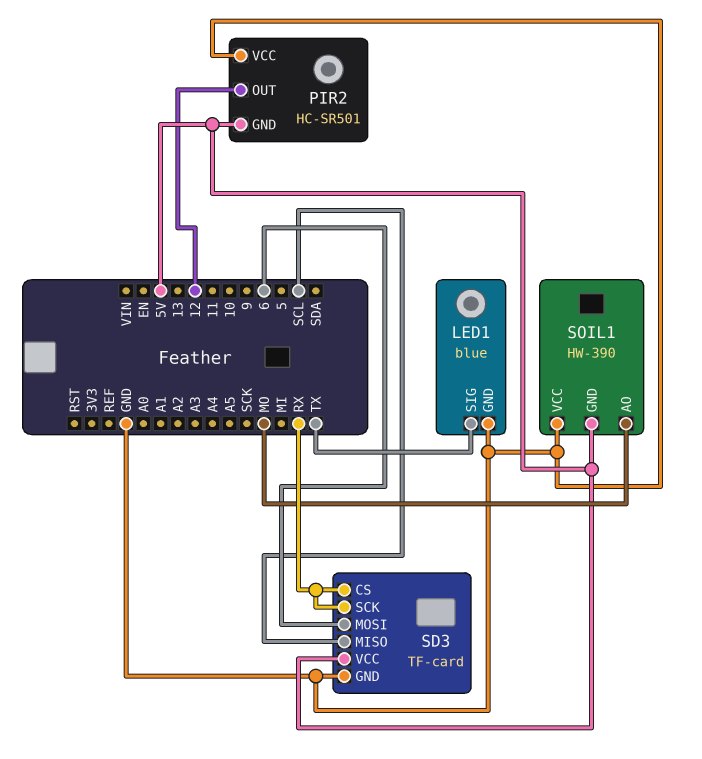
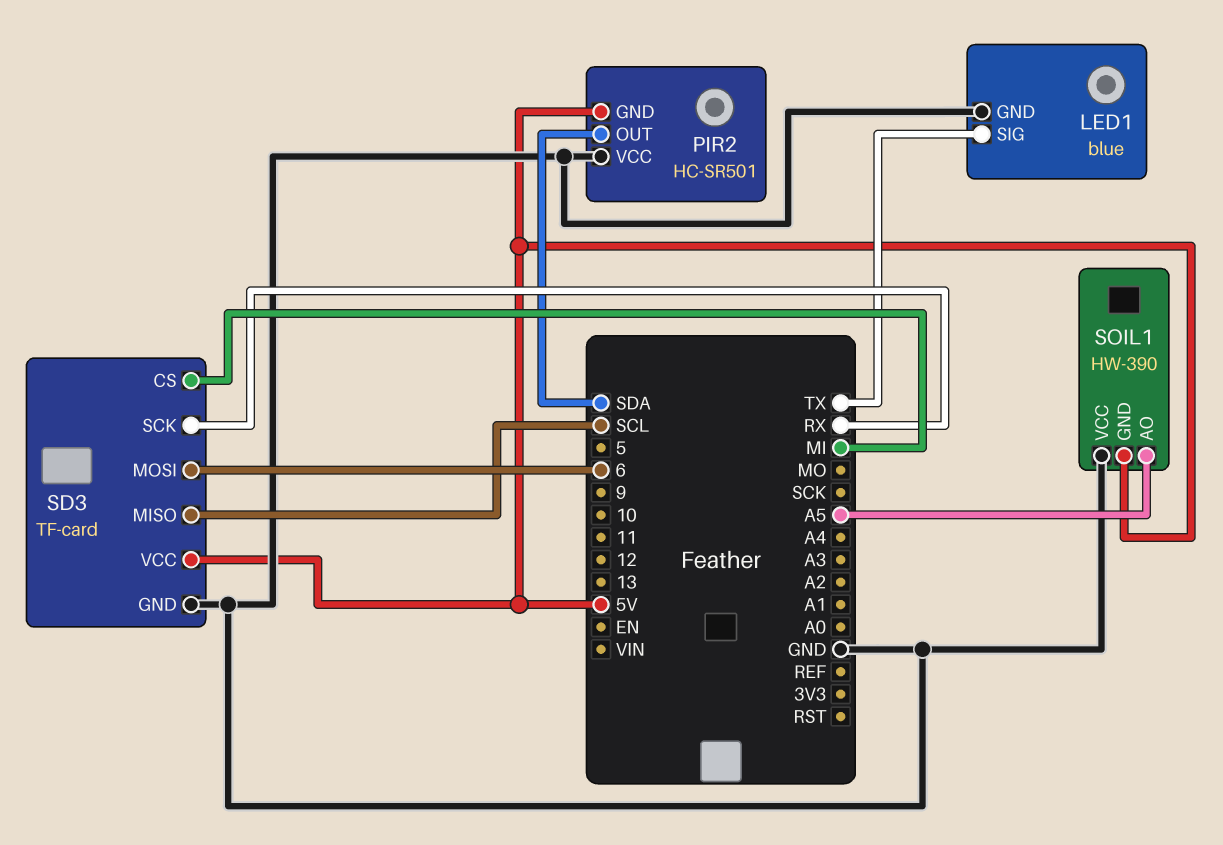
PIR2 pin OUT: 12 -> SDA
SD3 pin CS: RX -> MI
SOIL1 pin AO: MO -> A5

